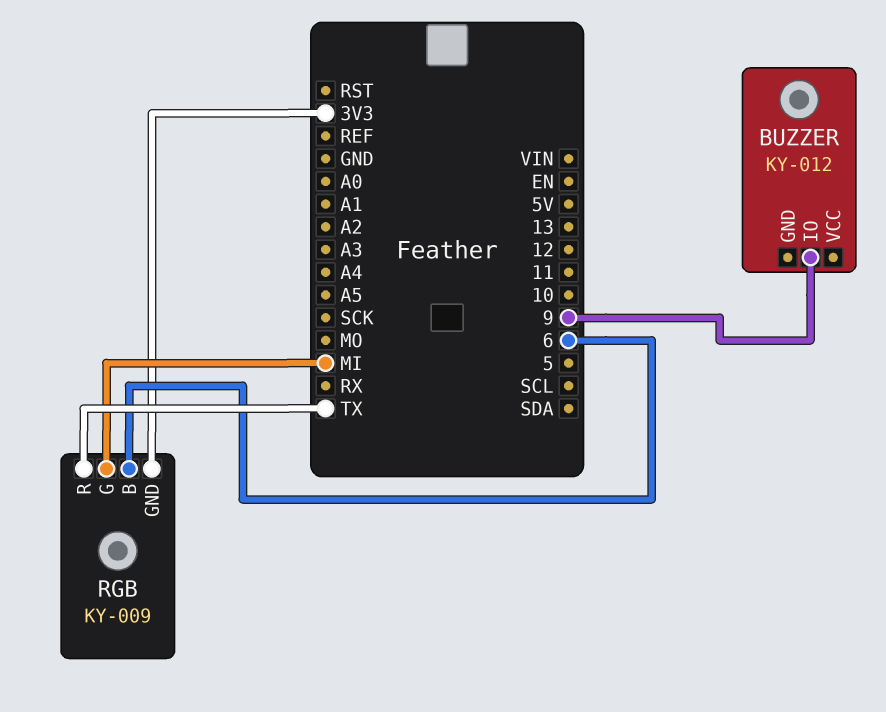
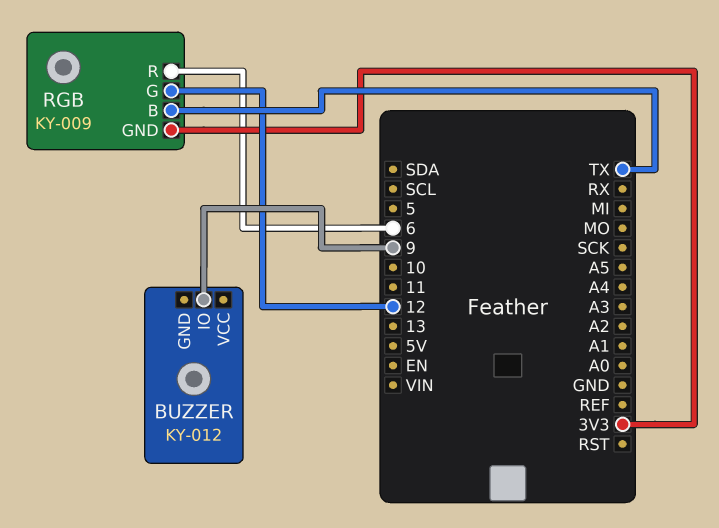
RGB pin B: 6 -> TX
RGB pin G: MI -> 12
RGB pin R: TX -> 6

